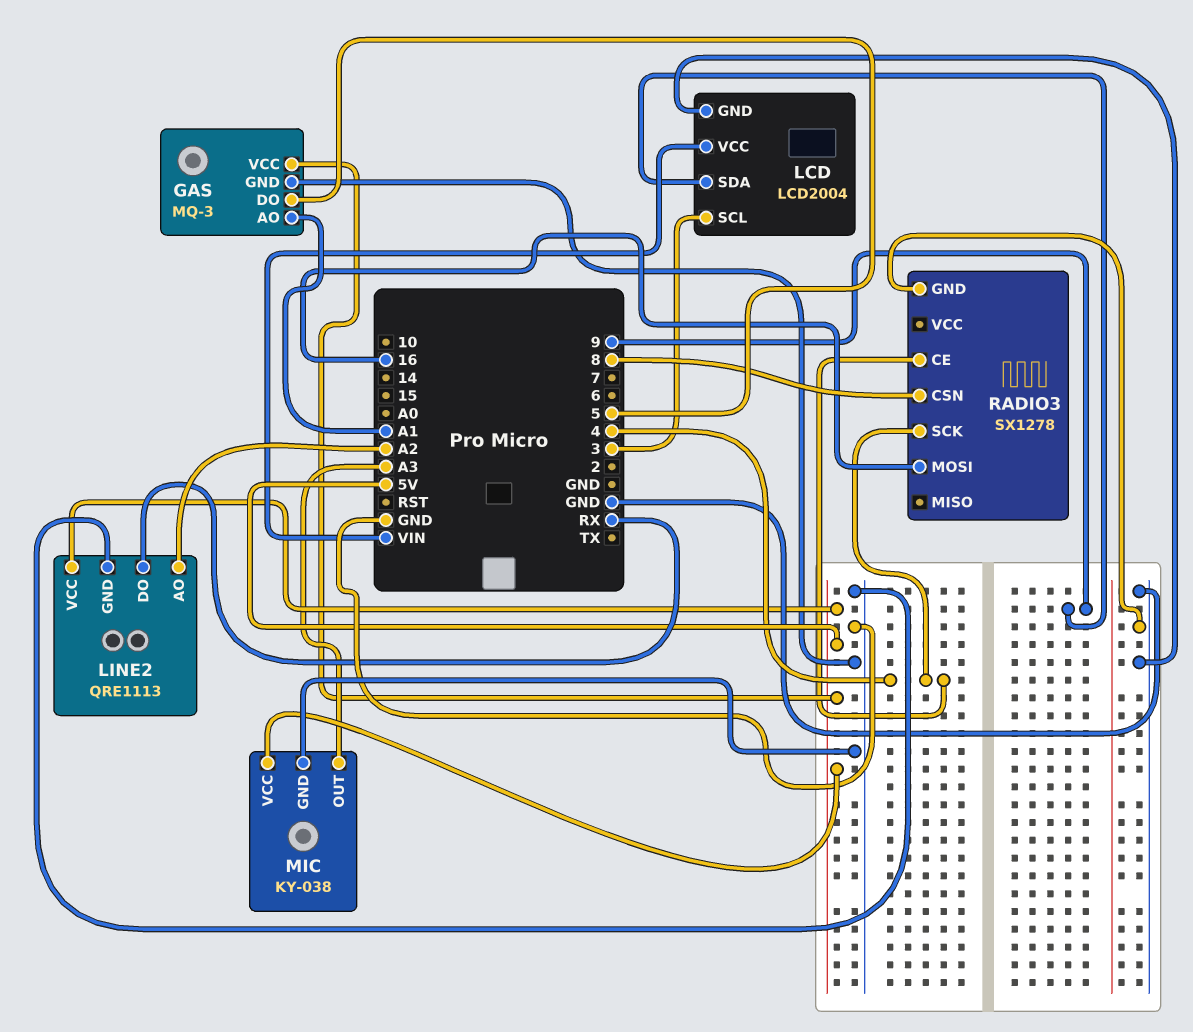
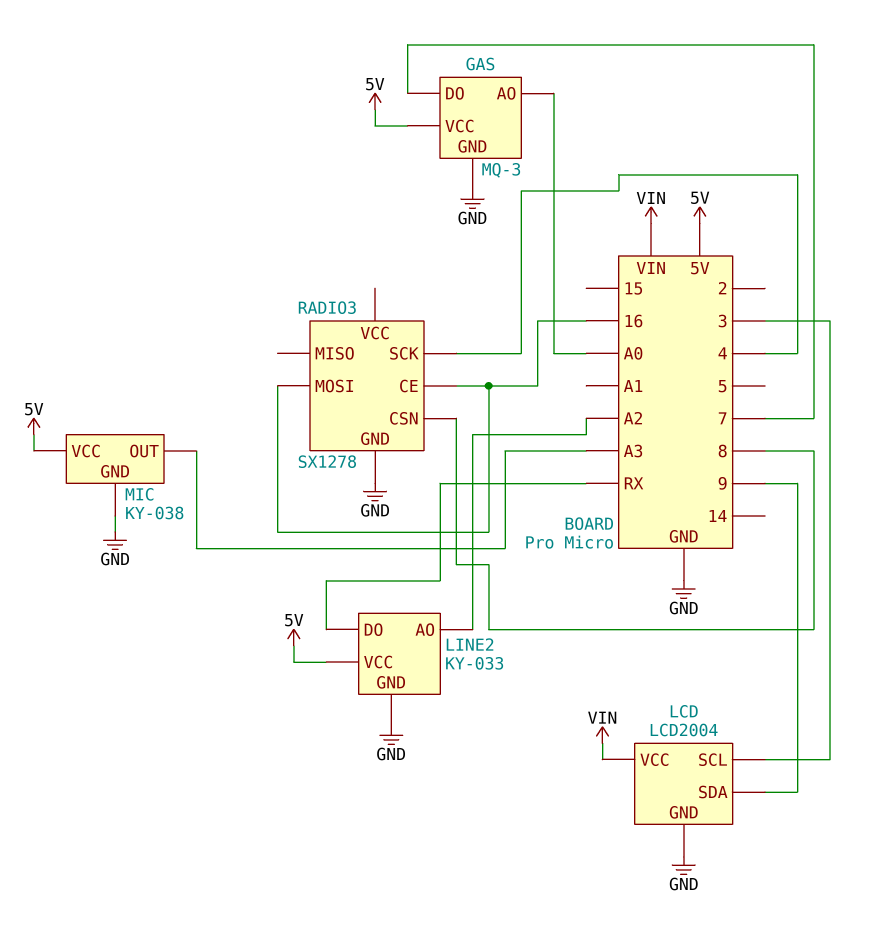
GAS pin AO: A1 -> A0
GAS pin DO: 5 -> 7
LINE2: QRE1113 -> KY-033
RADIO3 pin CE: 4 -> 16

